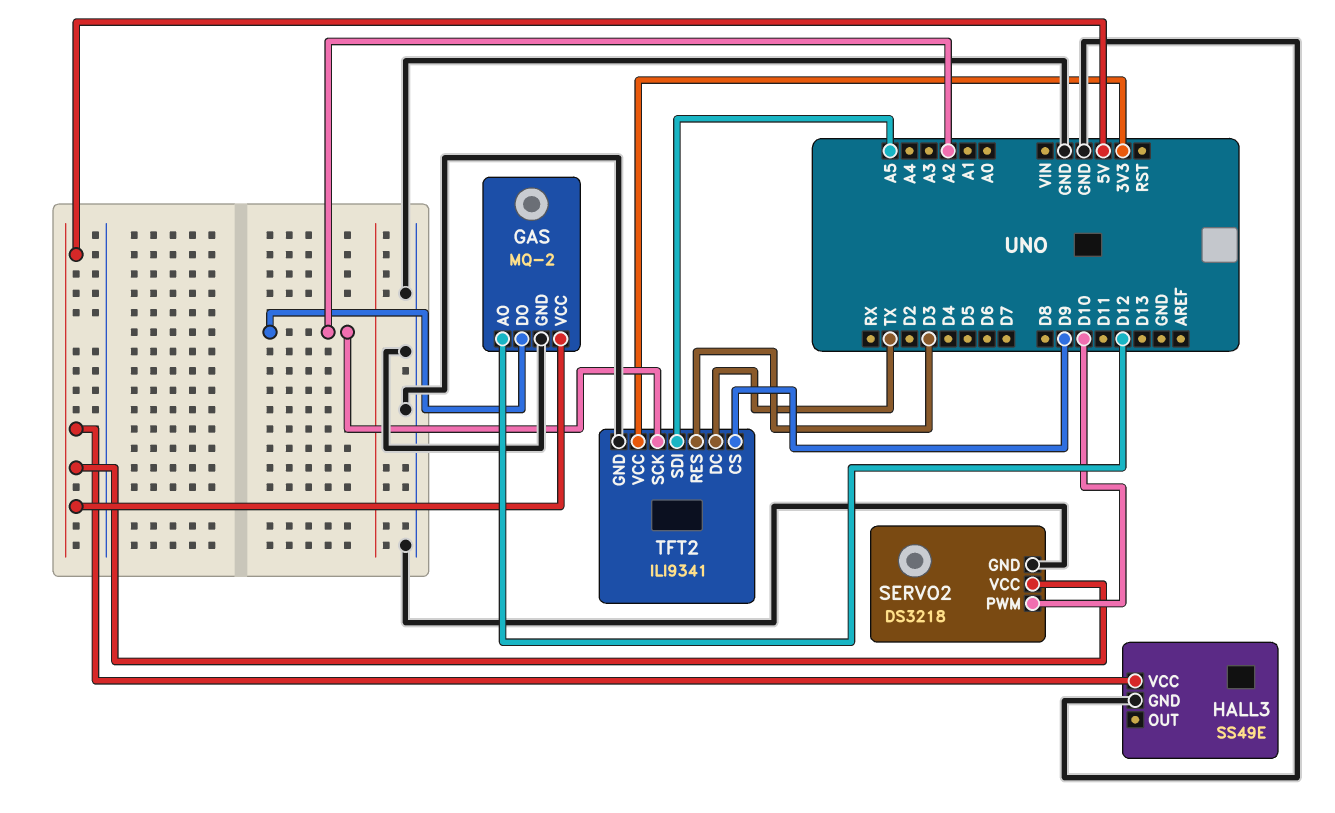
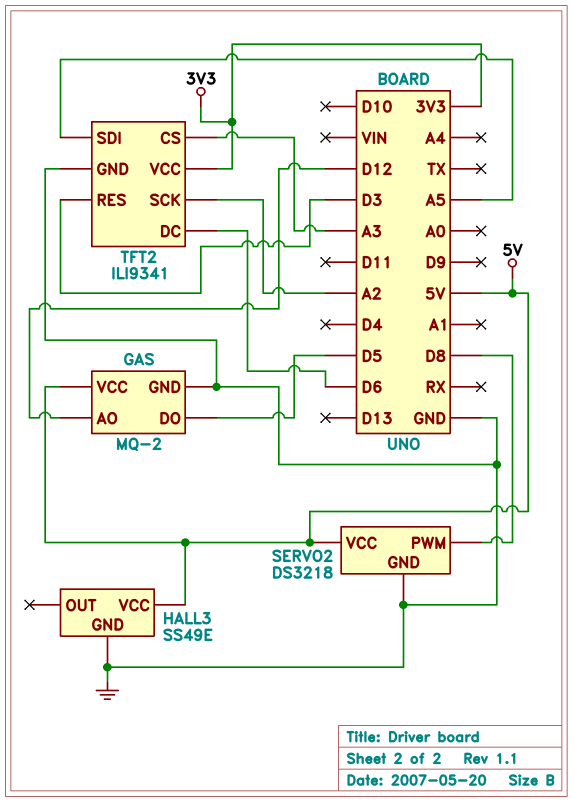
GAS pin DO: A2 -> D5
SERVO2 pin PWM: D10 -> D8
TFT2 pin CS: D9 -> A3
TFT2 pin DC: TX -> D6

